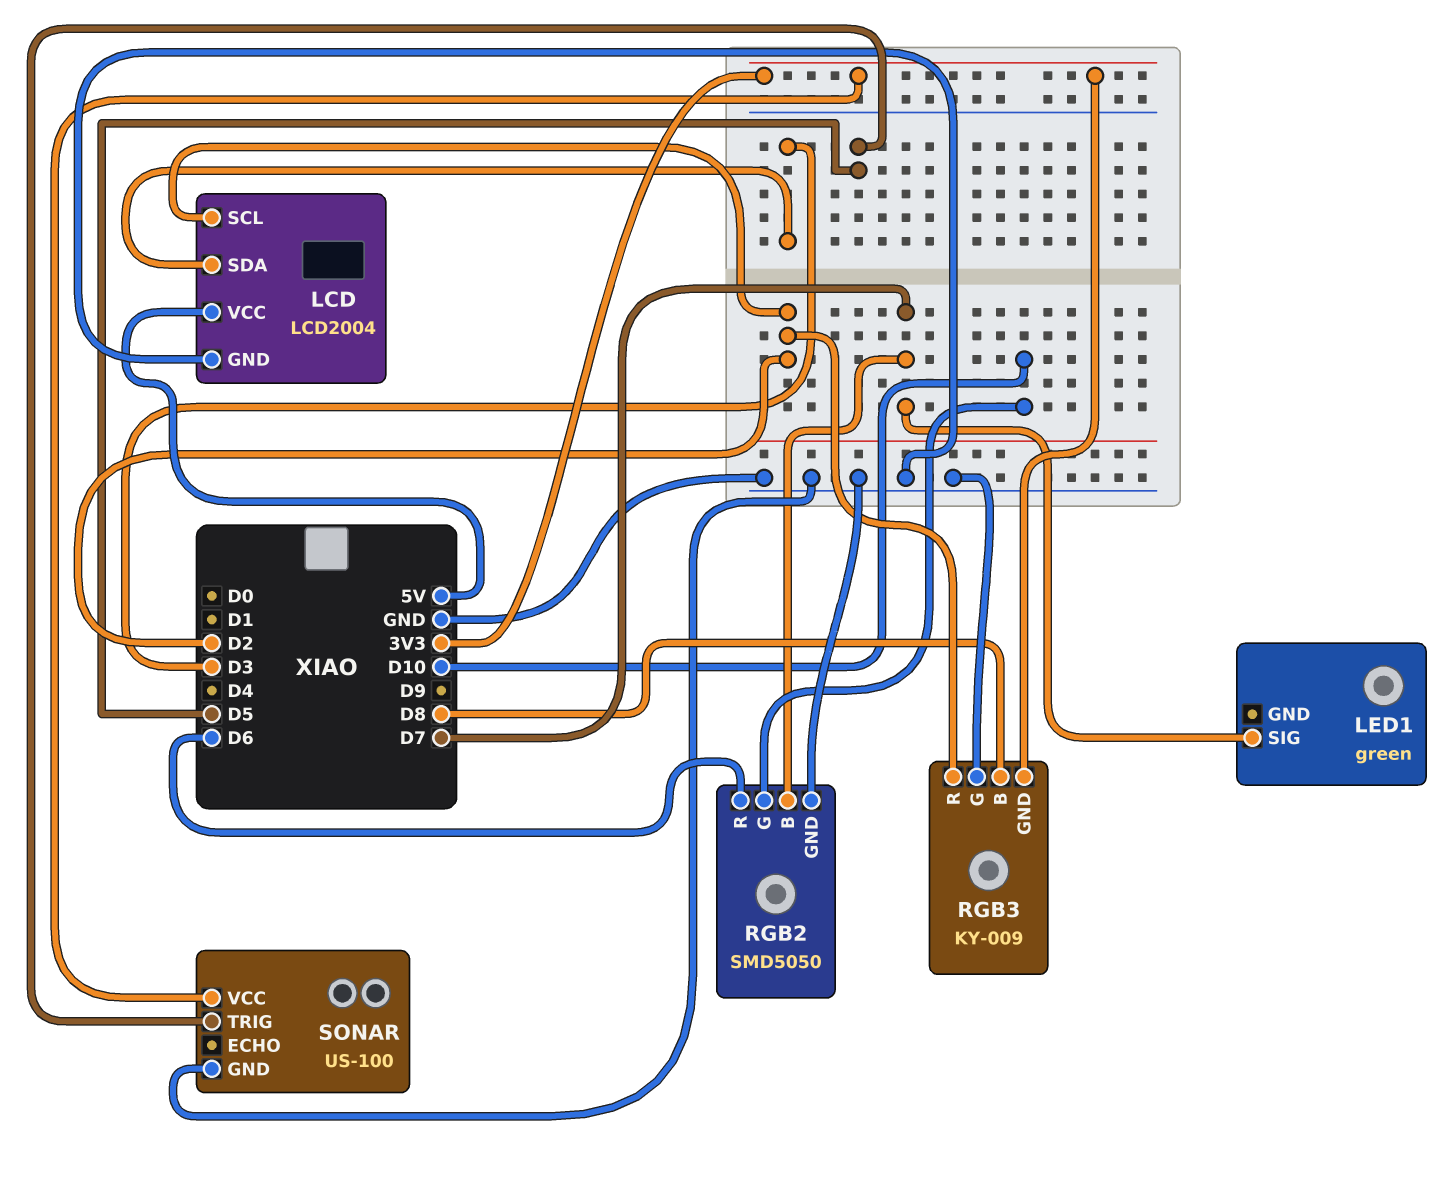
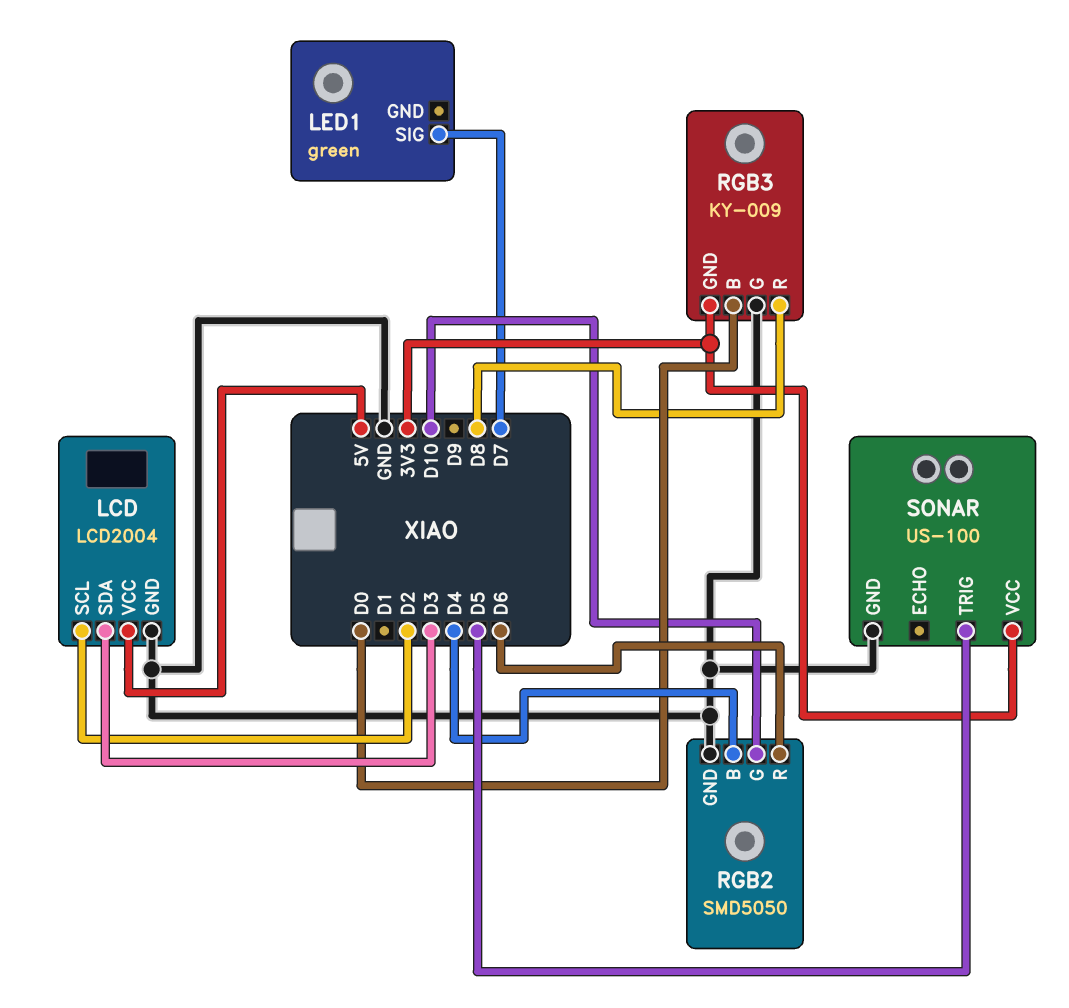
RGB2 pin B: D7 -> D4
RGB3 pin B: D8 -> D0
RGB3 pin R: D2 -> D8

